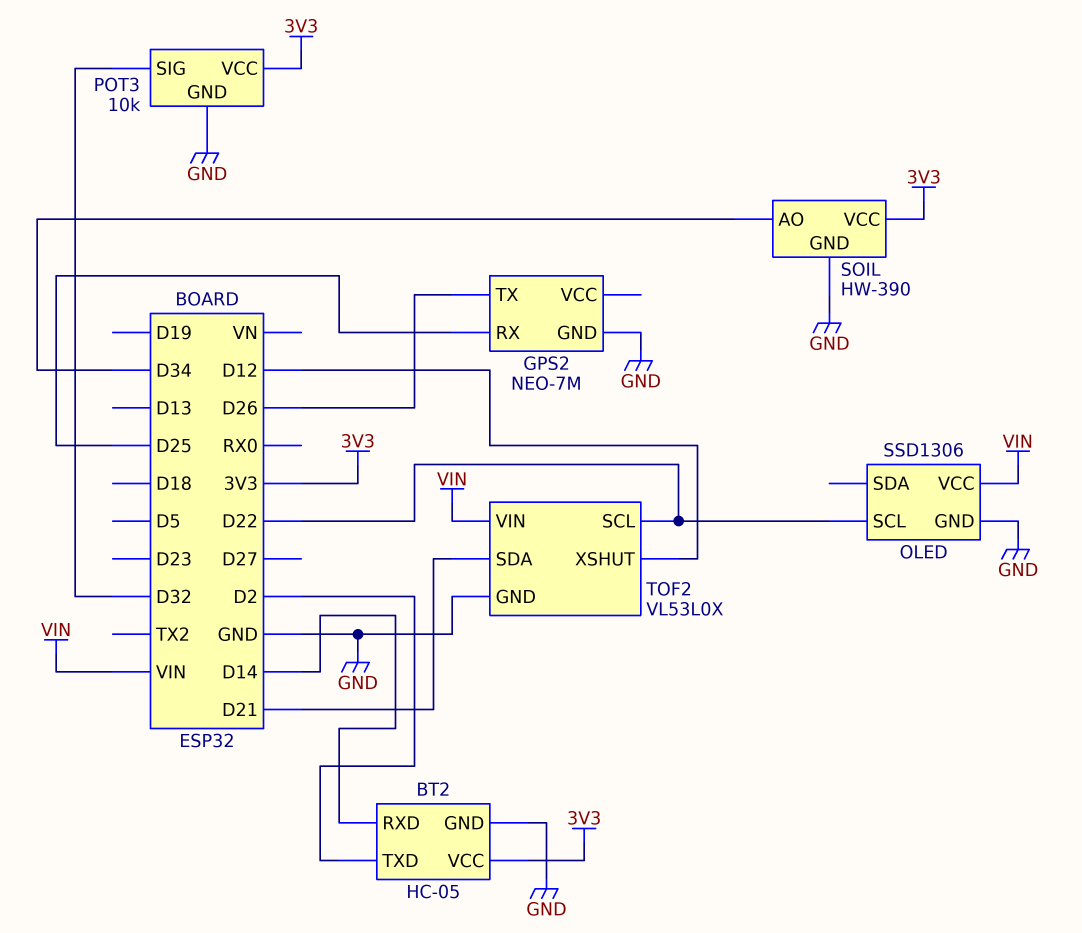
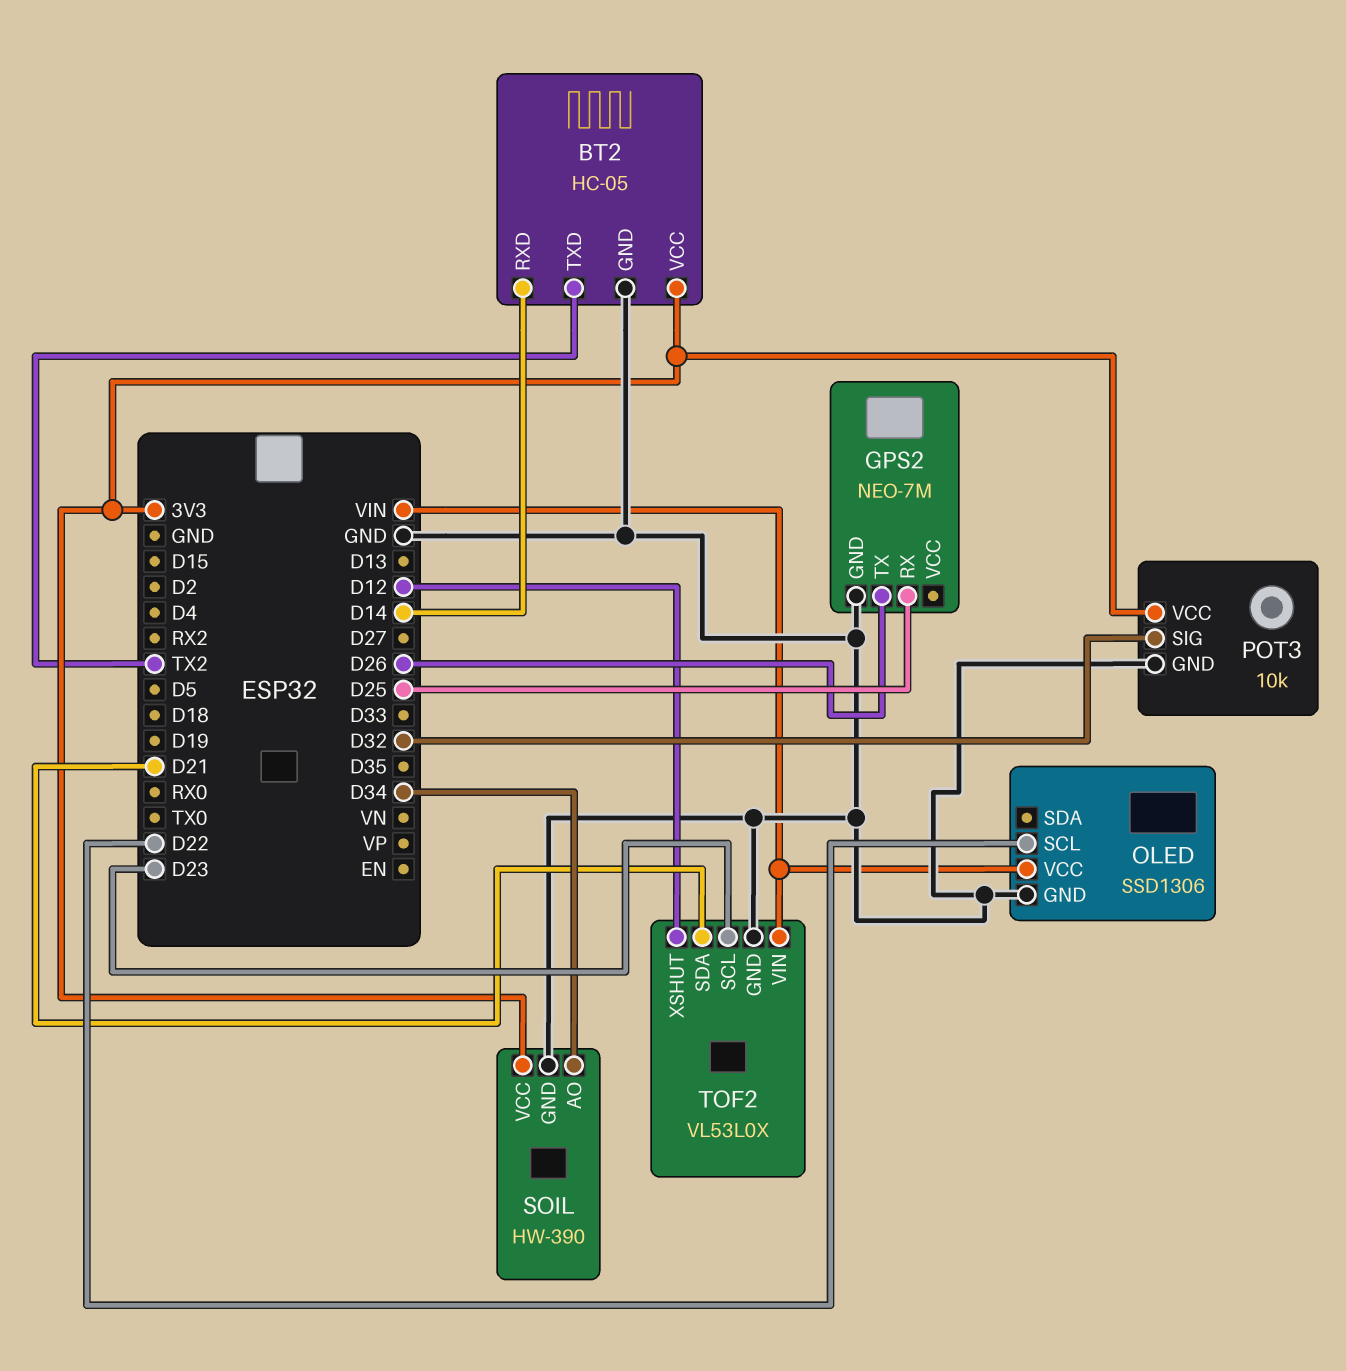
BT2 pin TXD: D2 -> TX2
TOF2 pin SCL: D22 -> D23

